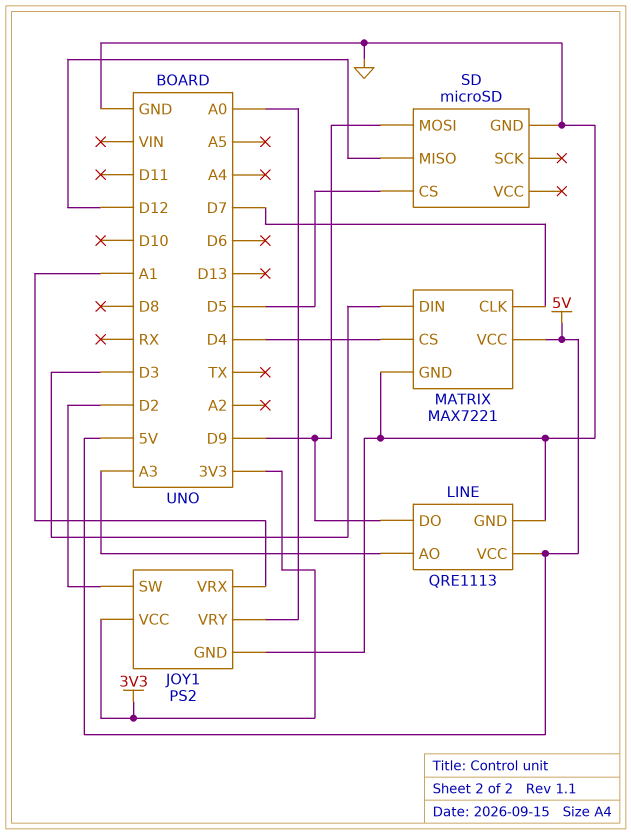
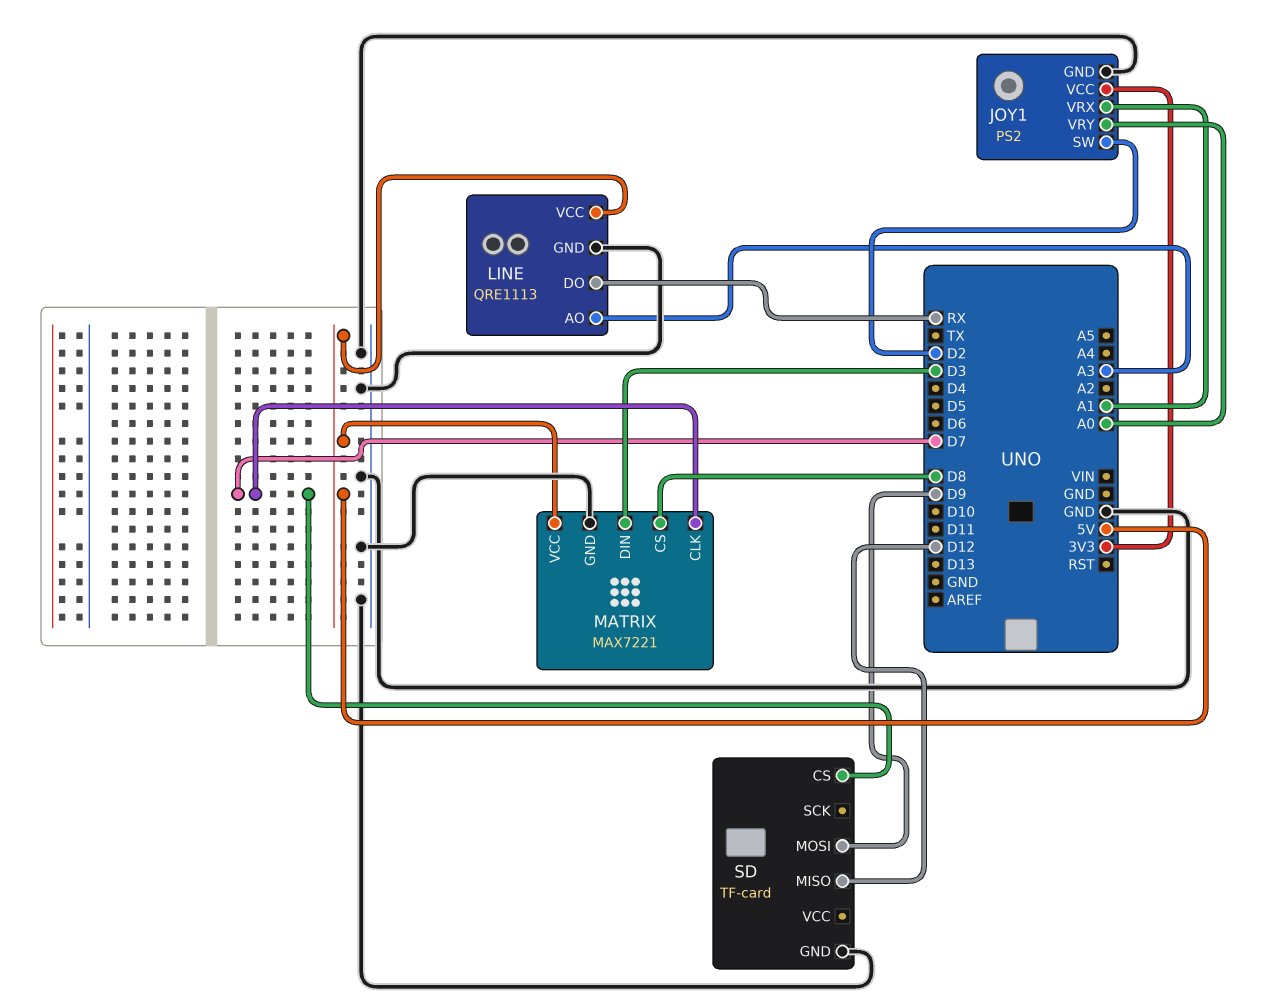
LINE pin DO: D9 -> RX
MATRIX pin CS: D4 -> D8
SD: microSD -> TF-card
SD pin CS: D5 -> D7

